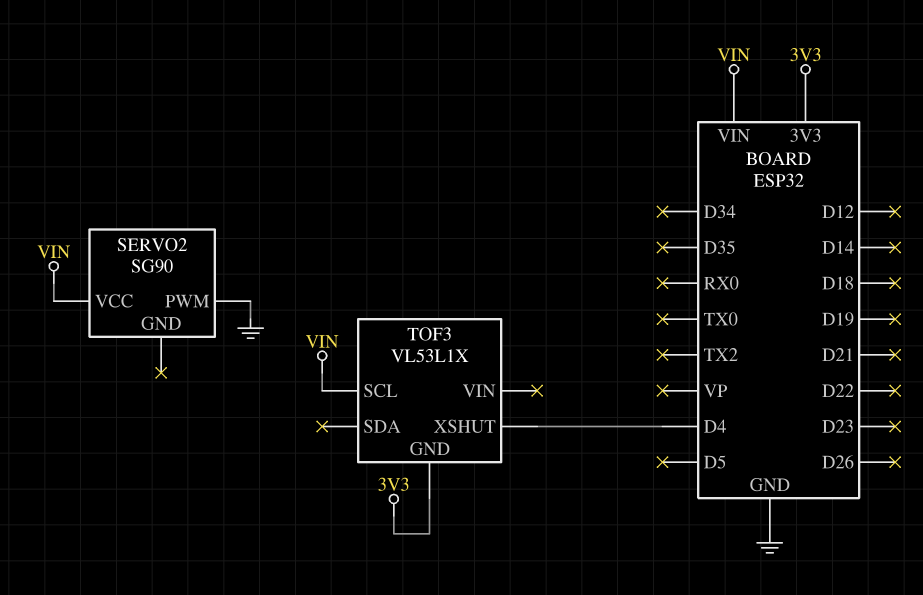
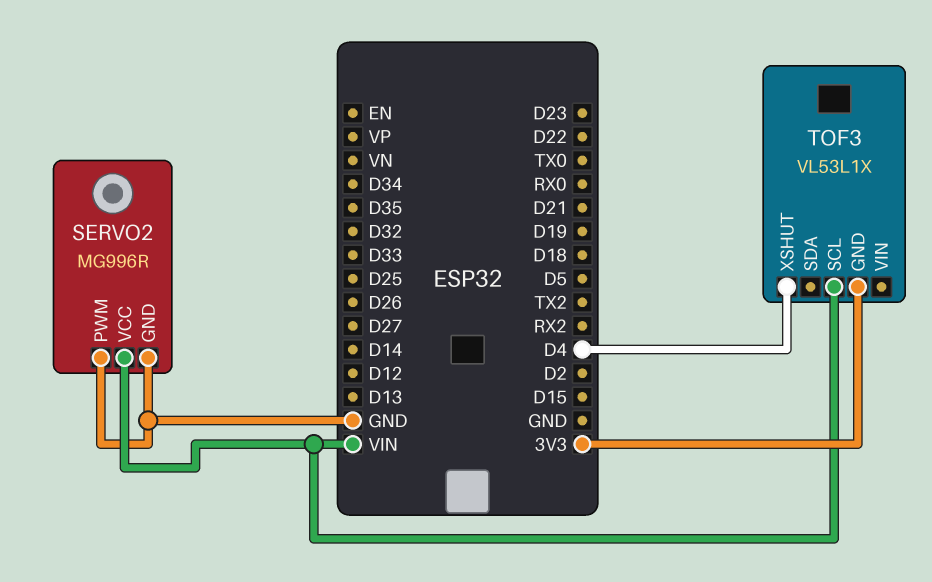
SERVO2: SG90 -> MG996R
SERVO2 pin GND: none -> GND

